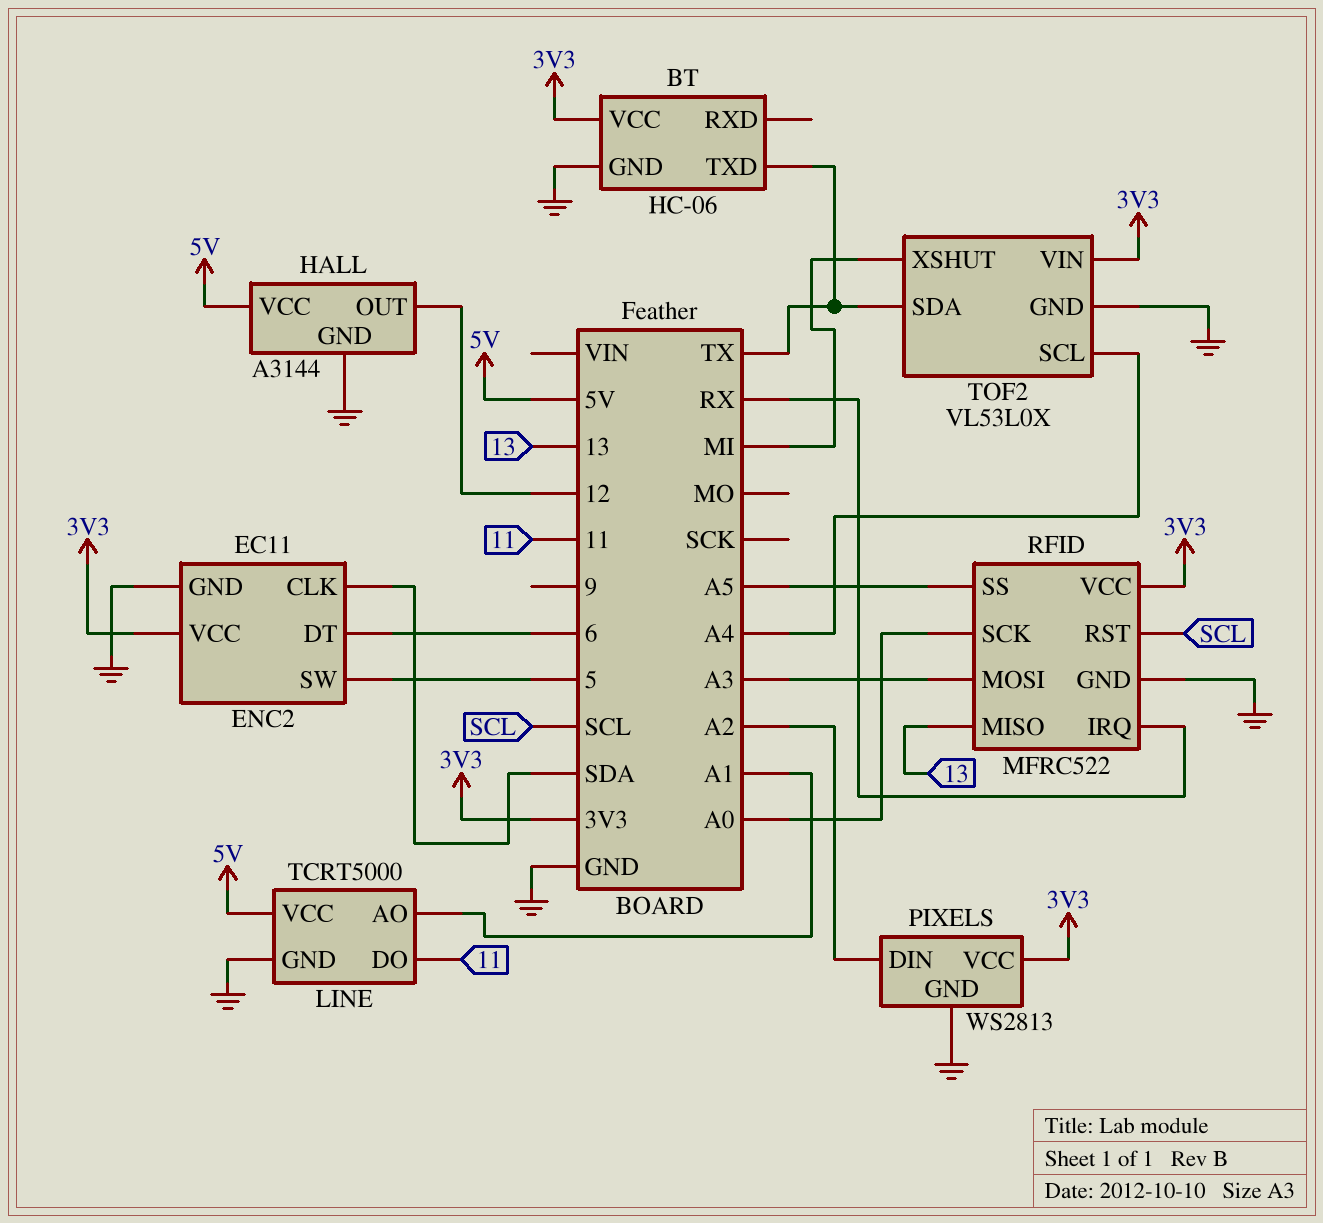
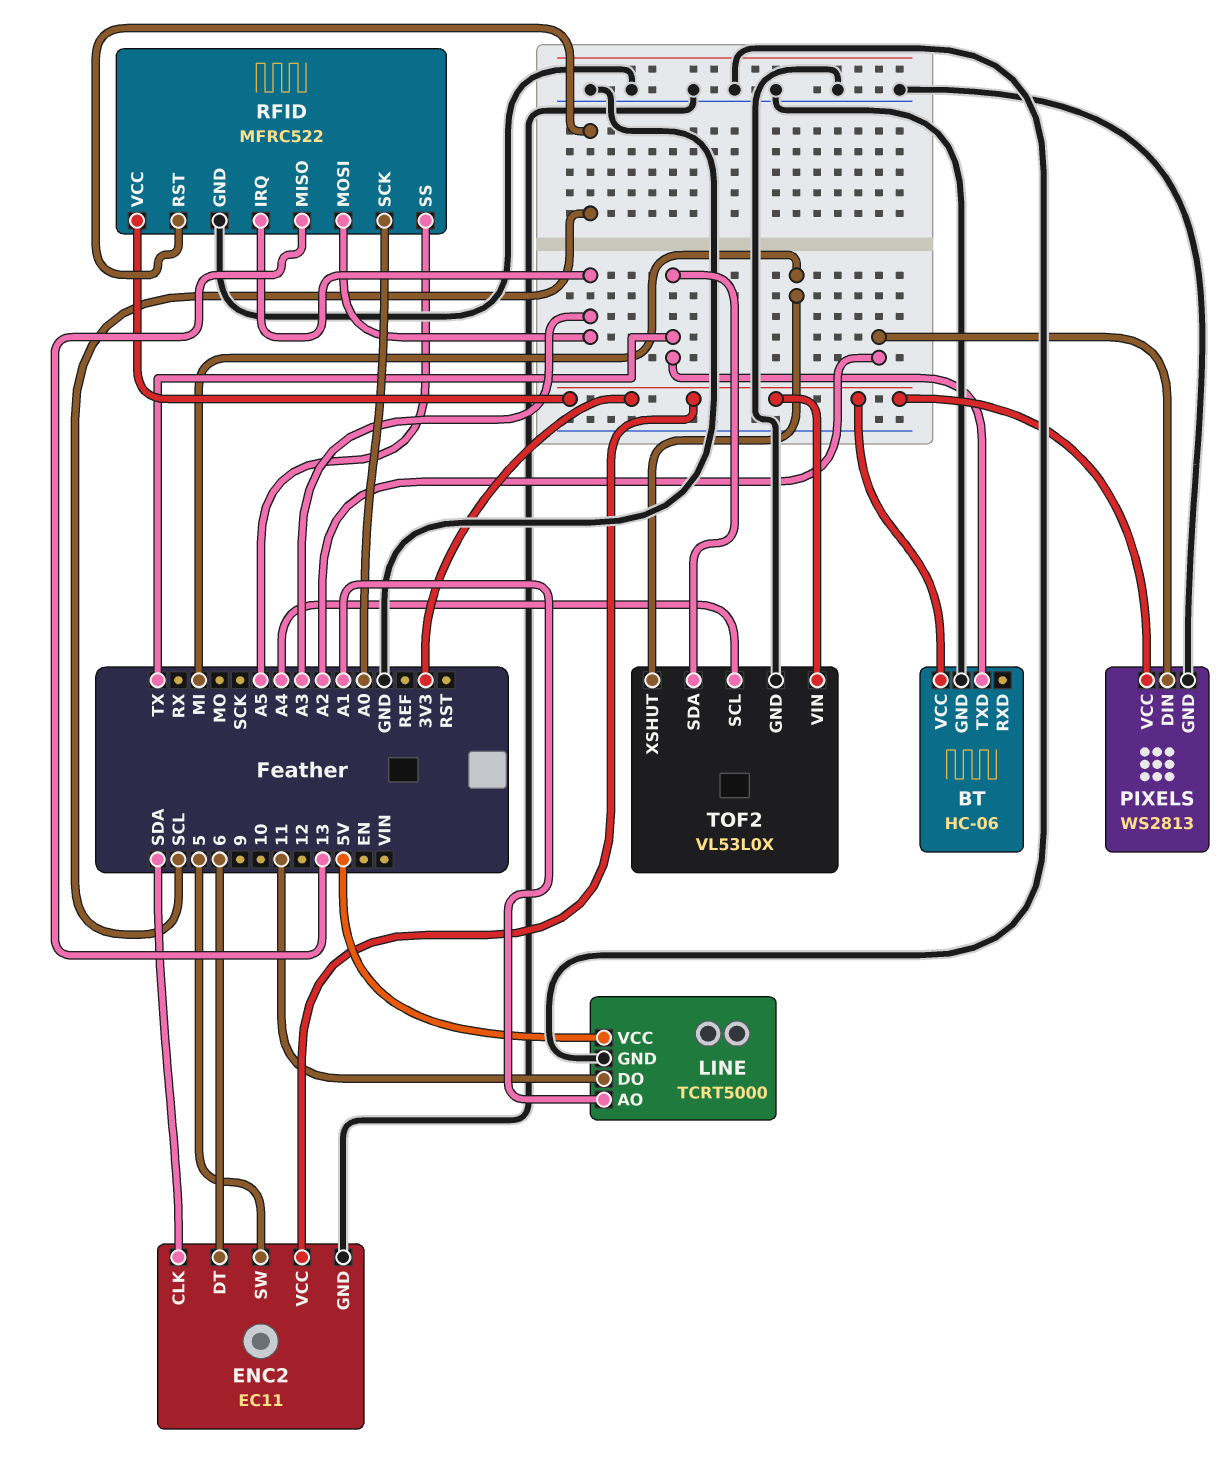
HALL: A3144 -> none
HALL pin GND: GND -> none
HALL pin OUT: 12 -> none
HALL pin VCC: 5V -> none
RFID pin IRQ: RX -> A3

